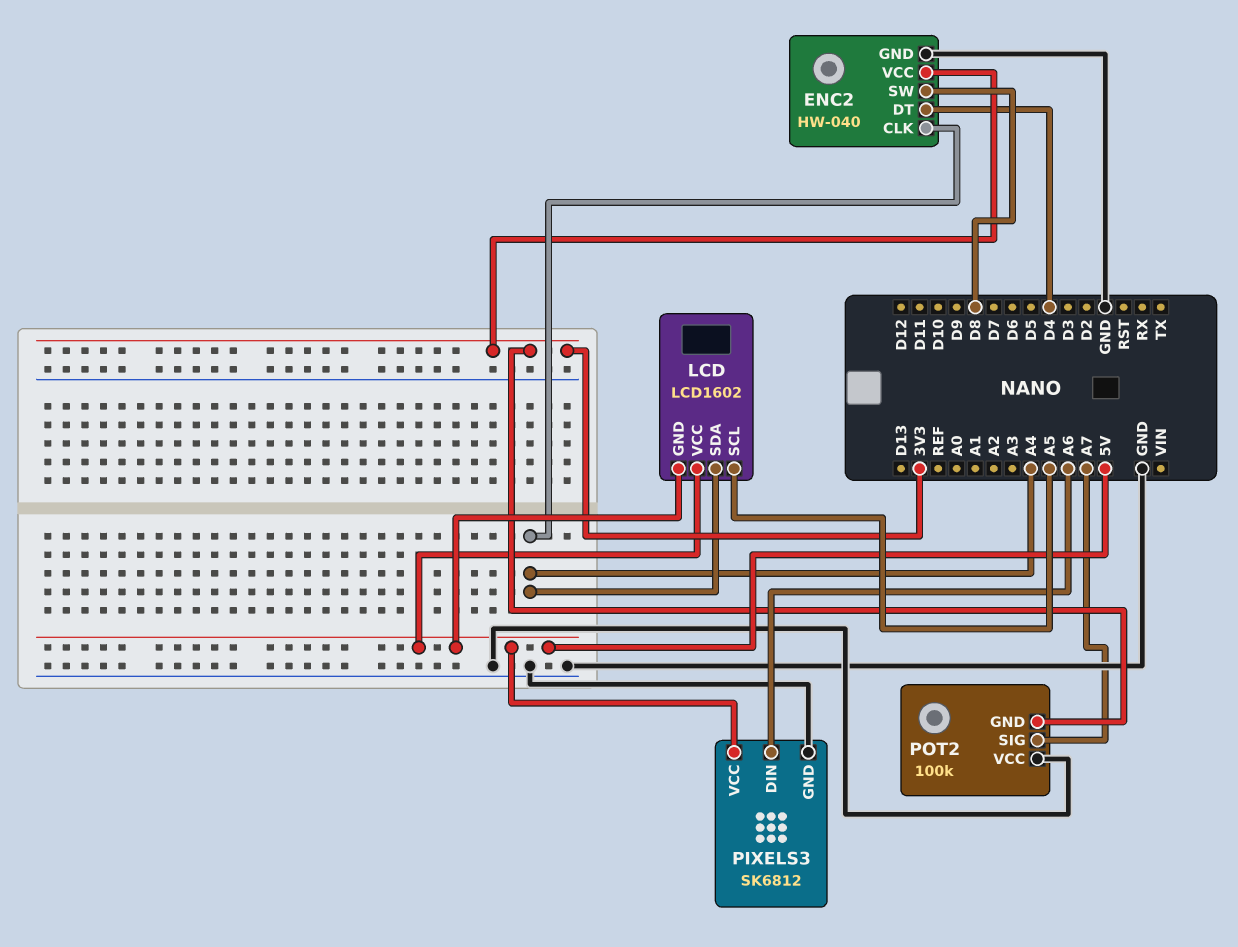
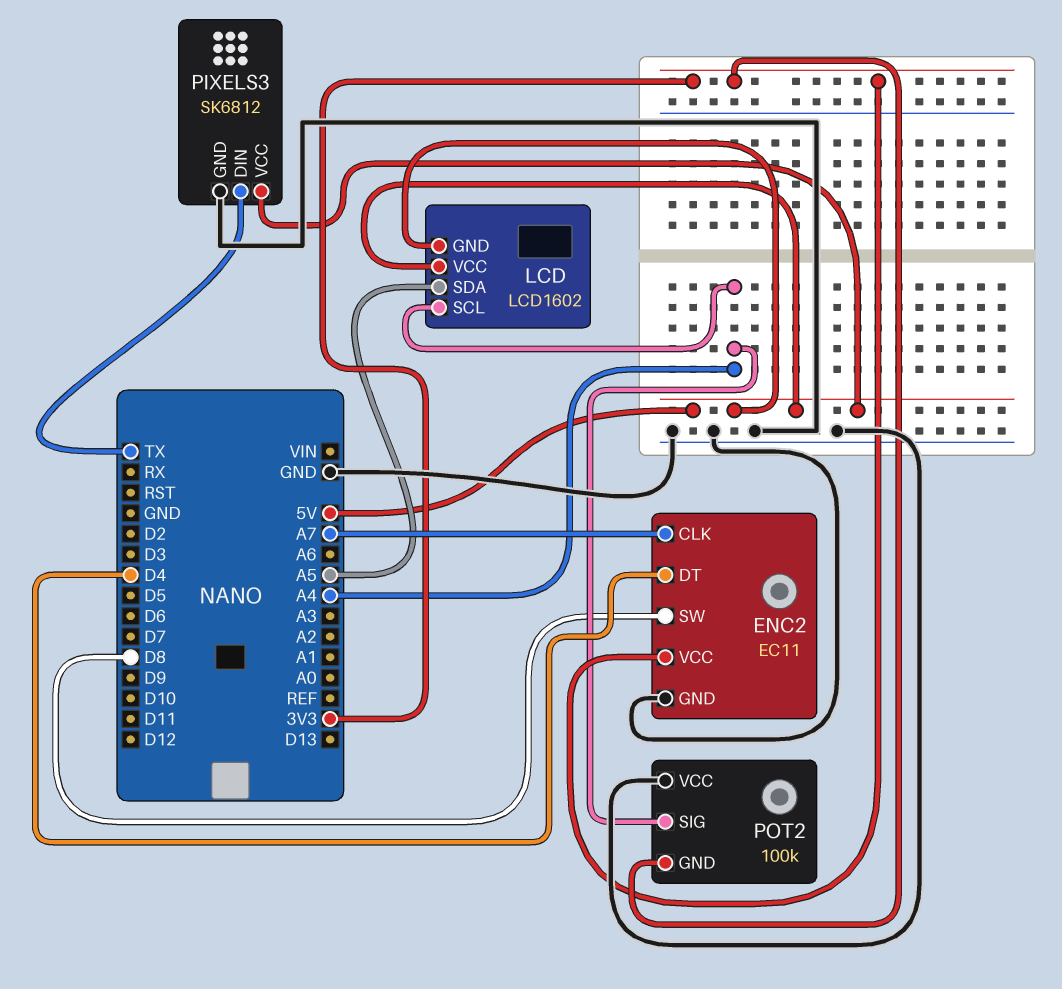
ENC2: HW-040 -> EC11
ENC2 pin CLK: A4 -> A7
LCD pin SCL: A5 -> A4
LCD pin SDA: A4 -> A5
PIXELS3 pin DIN: A6 -> TX
POT2 pin SIG: A7 -> A4

